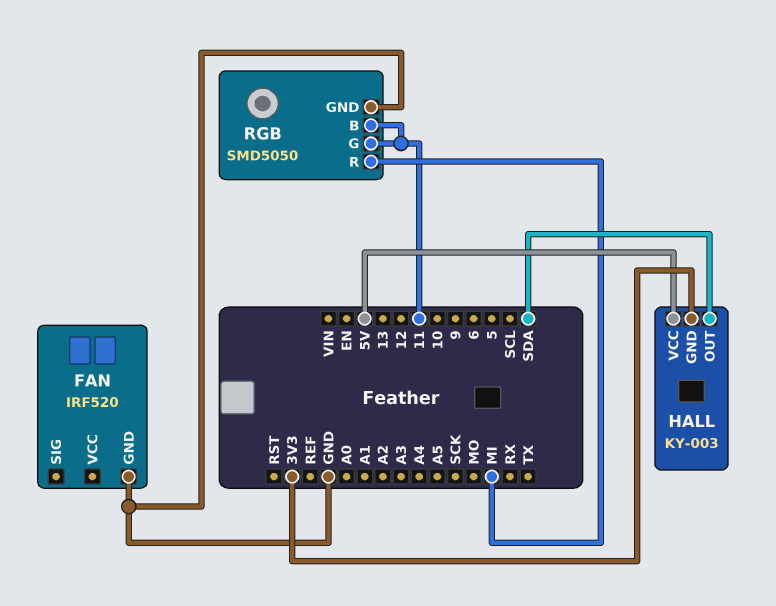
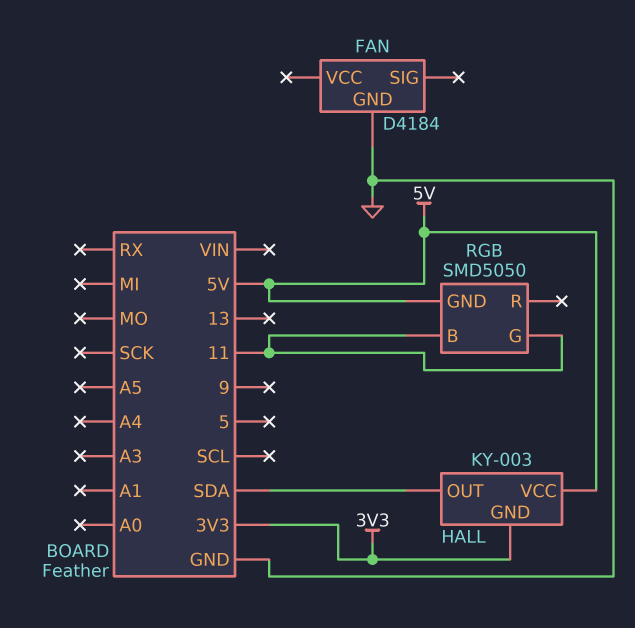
FAN: IRF520 -> D4184
RGB pin GND: GND -> 5V
RGB pin R: MI -> none

